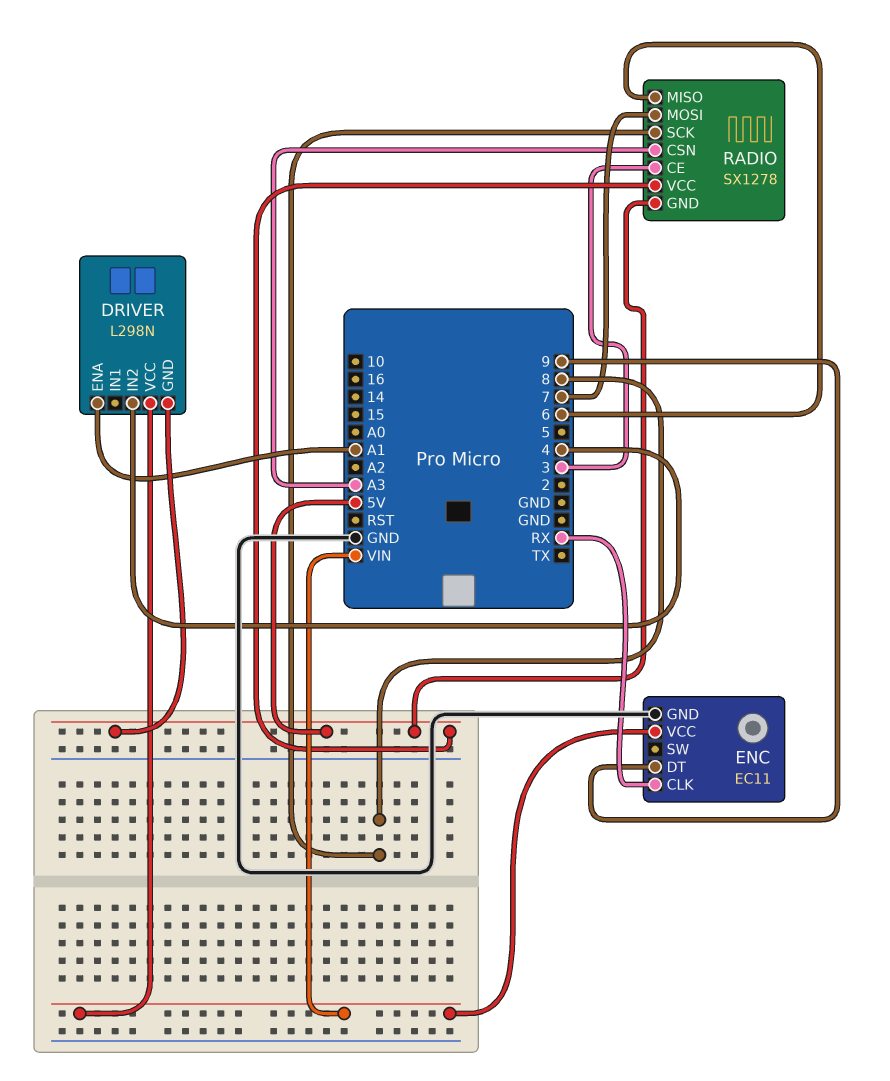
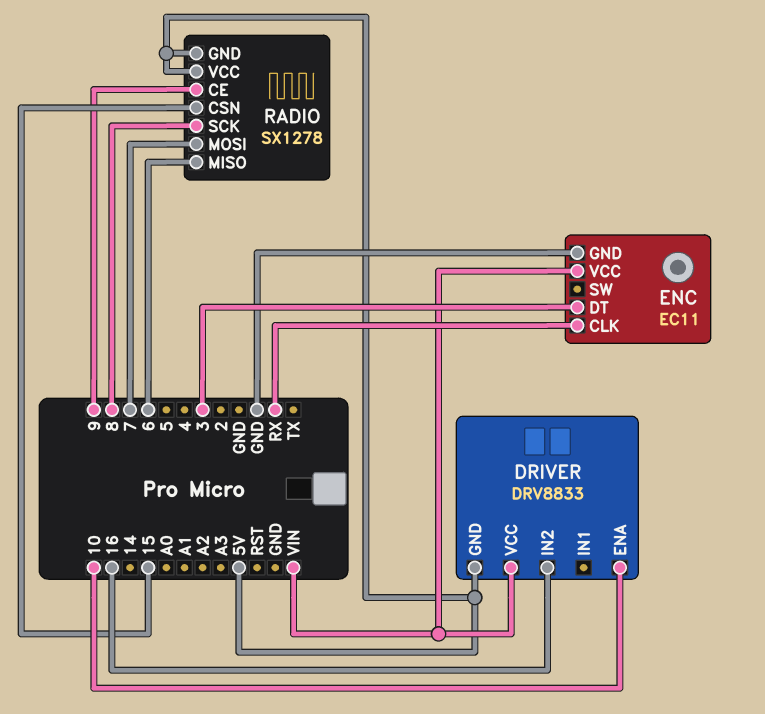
DRIVER: L298N -> DRV8833
DRIVER pin ENA: A1 -> 10
DRIVER pin IN2: 4 -> 16
ENC pin DT: 9 -> 3
RADIO pin CE: 3 -> 9
RADIO pin CSN: A3 -> 15

